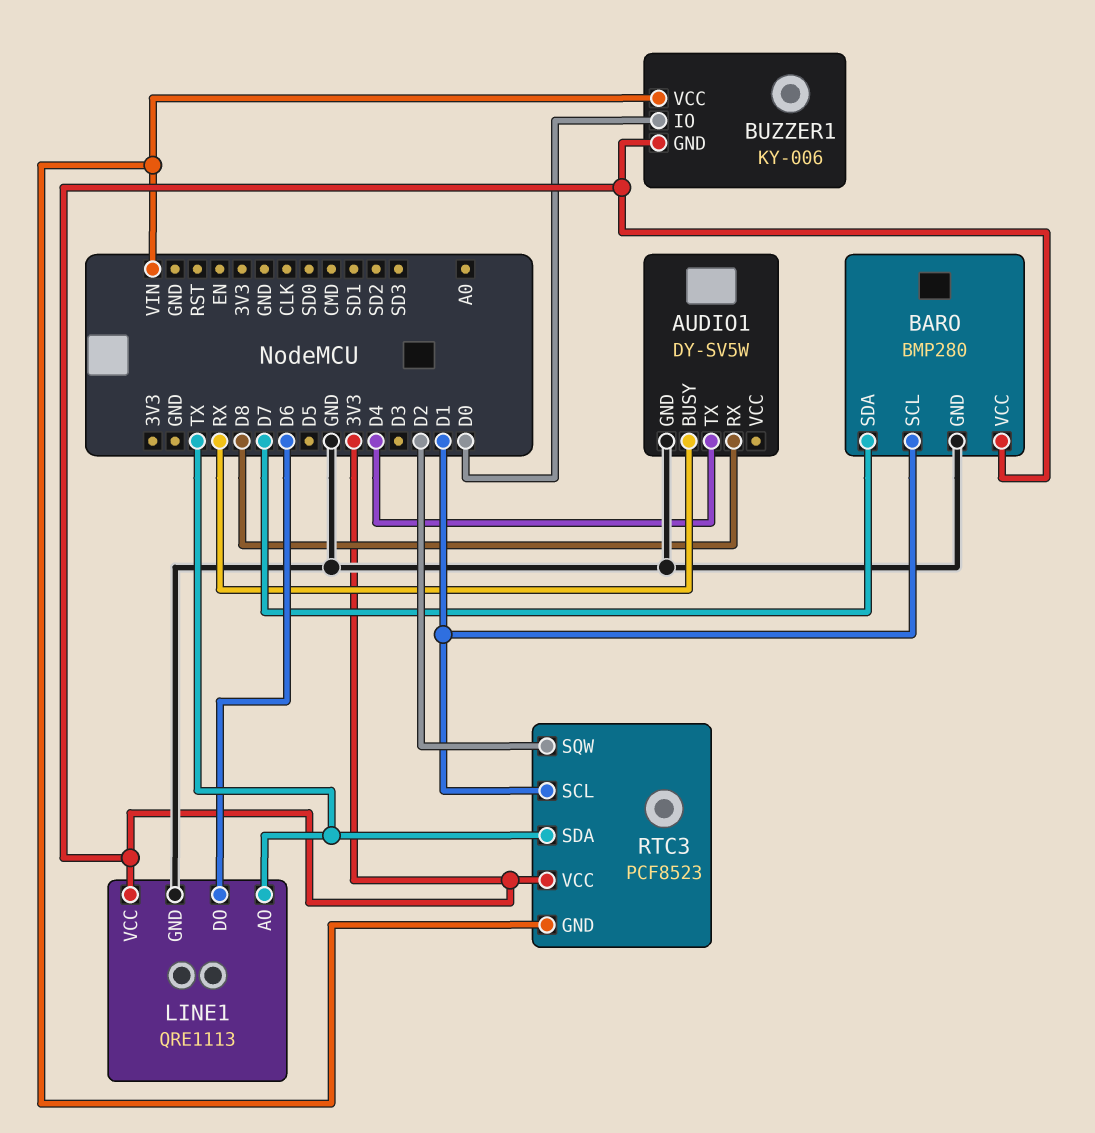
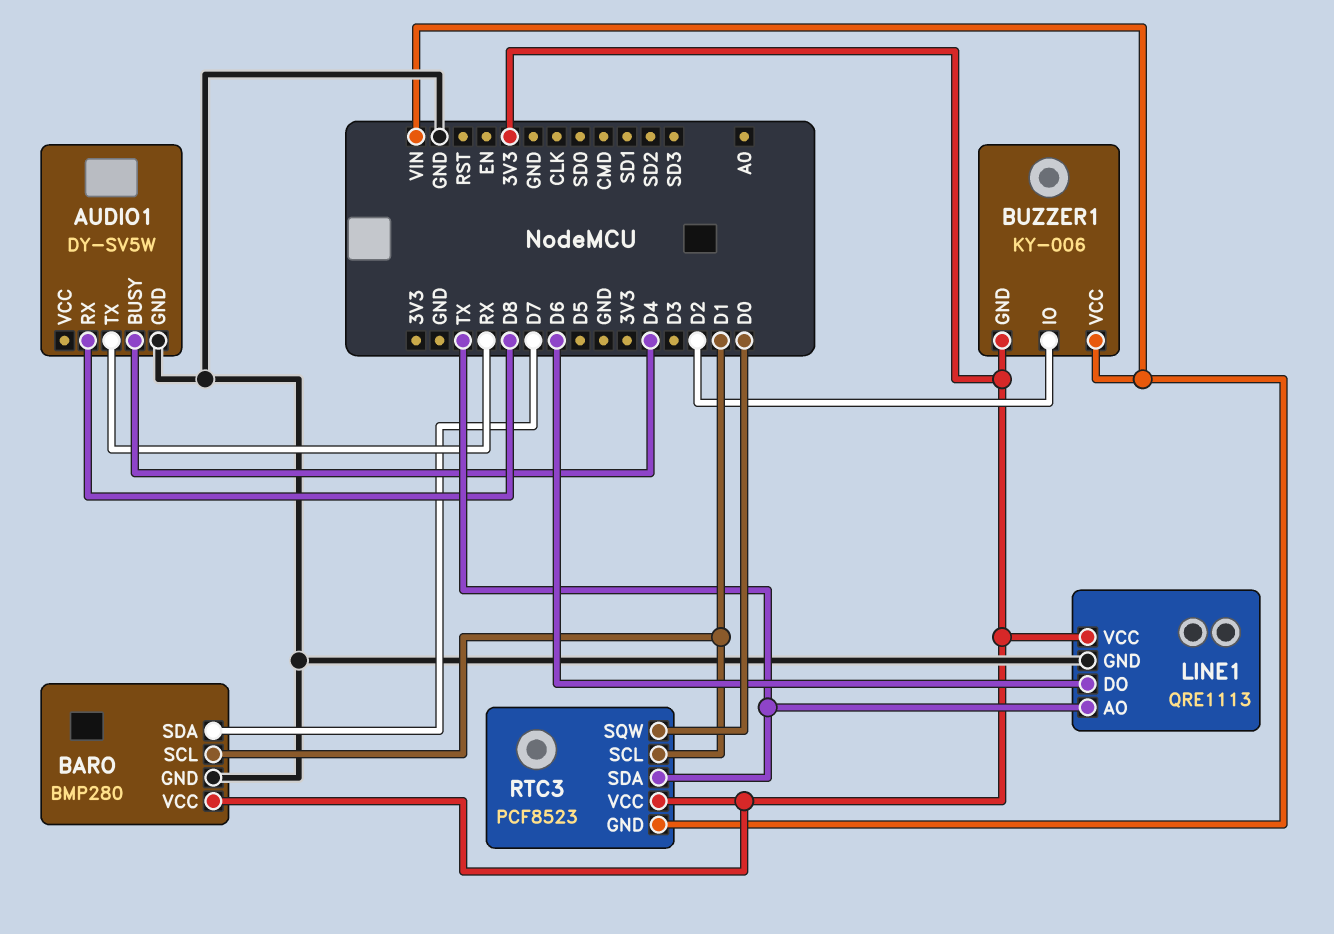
AUDIO1 pin BUSY: RX -> D4
AUDIO1 pin TX: D4 -> RX
BUZZER1 pin IO: D0 -> D2
RTC3 pin SQW: D2 -> D0

